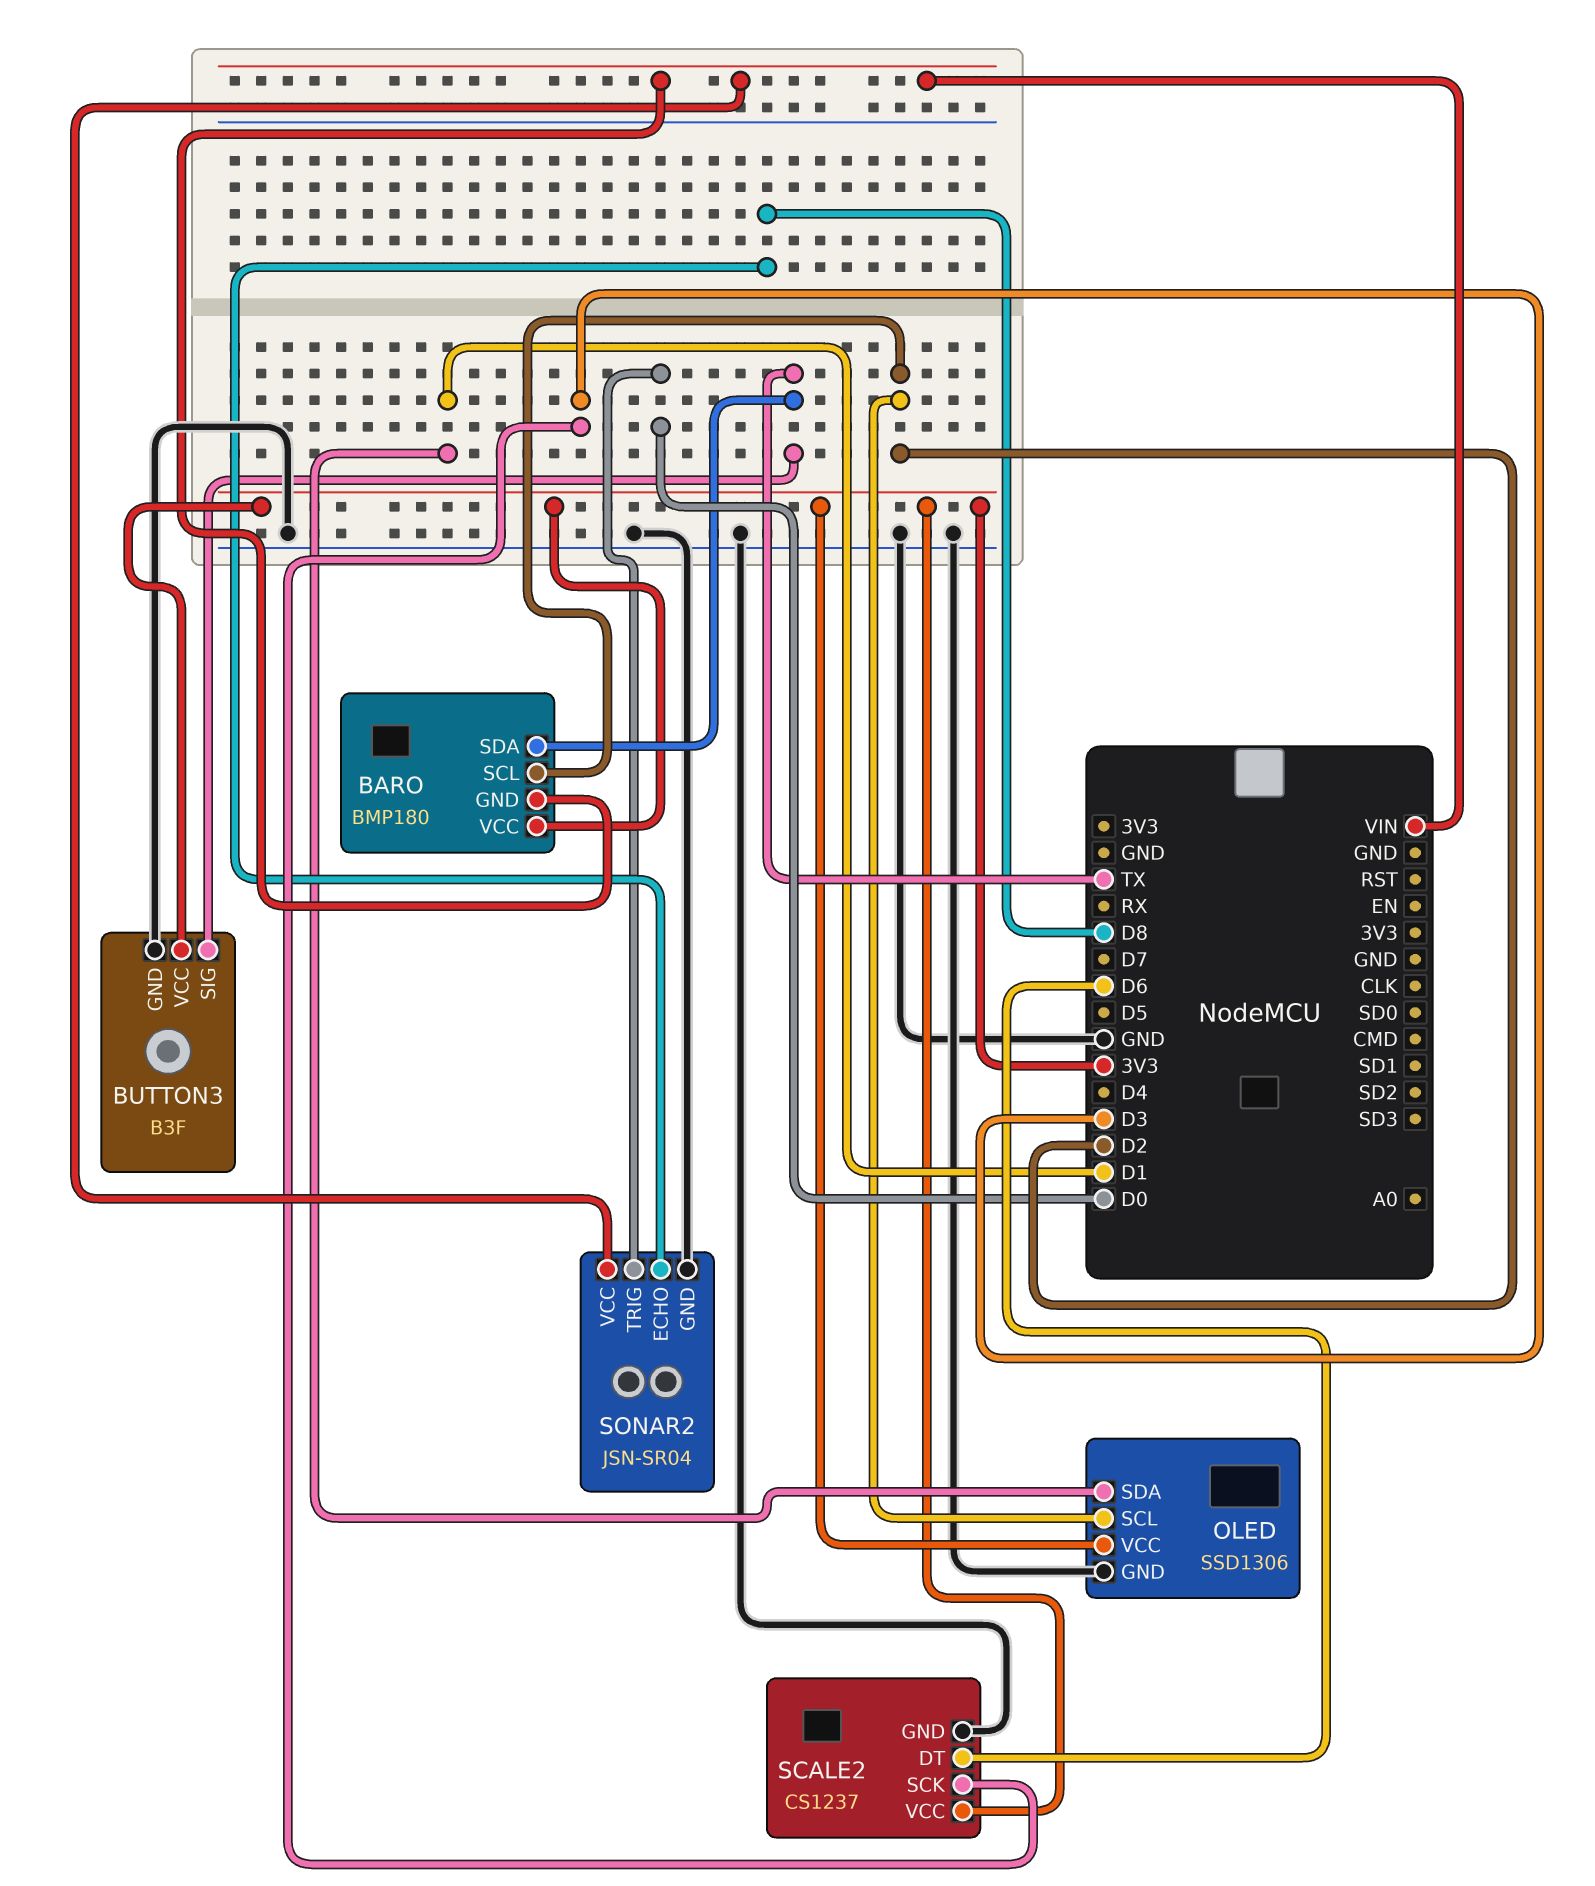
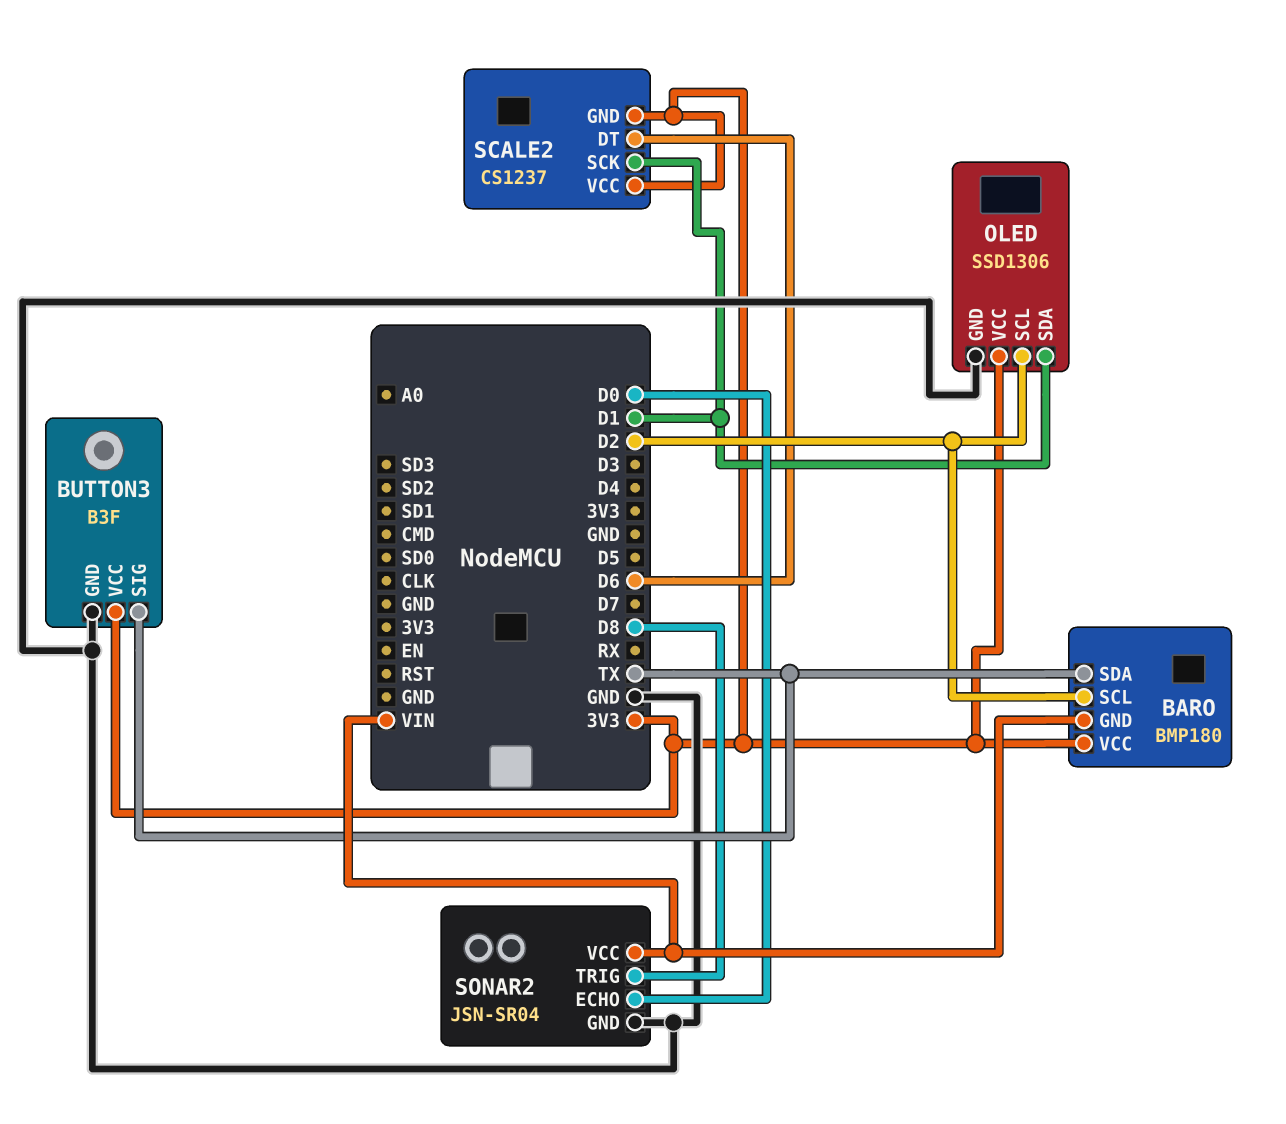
SCALE2 pin GND: GND -> 3V3
SCALE2 pin SCK: D3 -> D1
SONAR2 pin ECHO: D8 -> D0
SONAR2 pin TRIG: D0 -> D8

